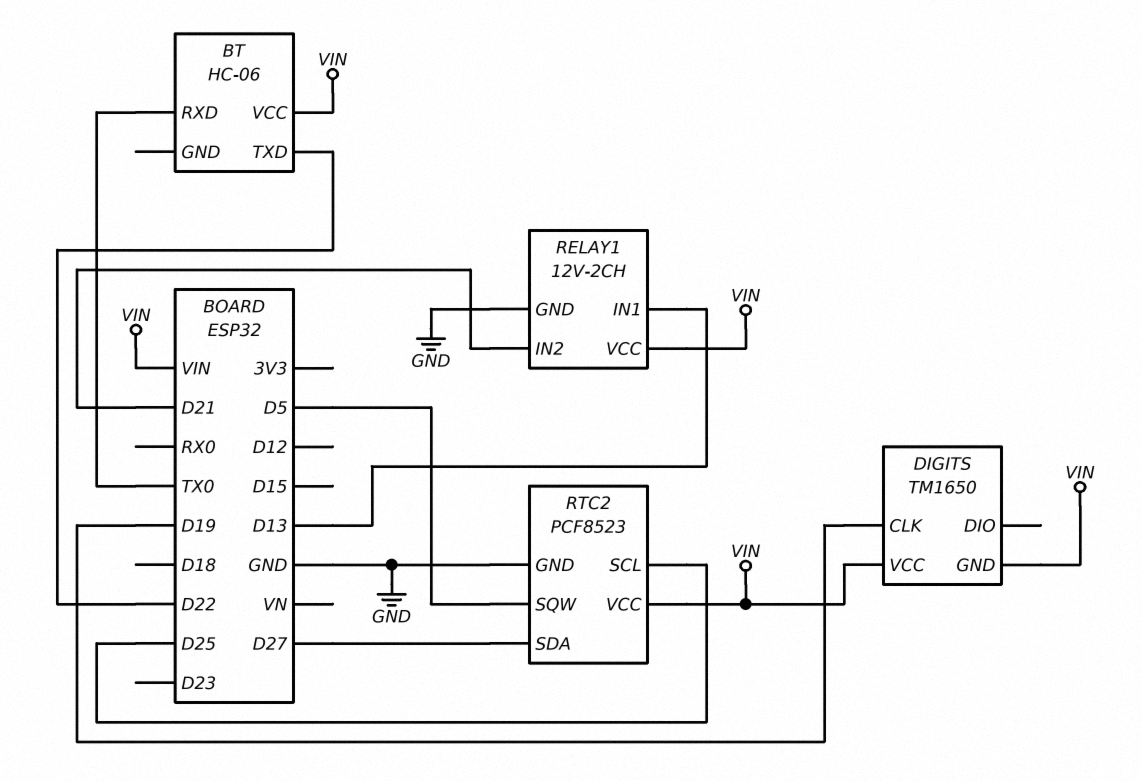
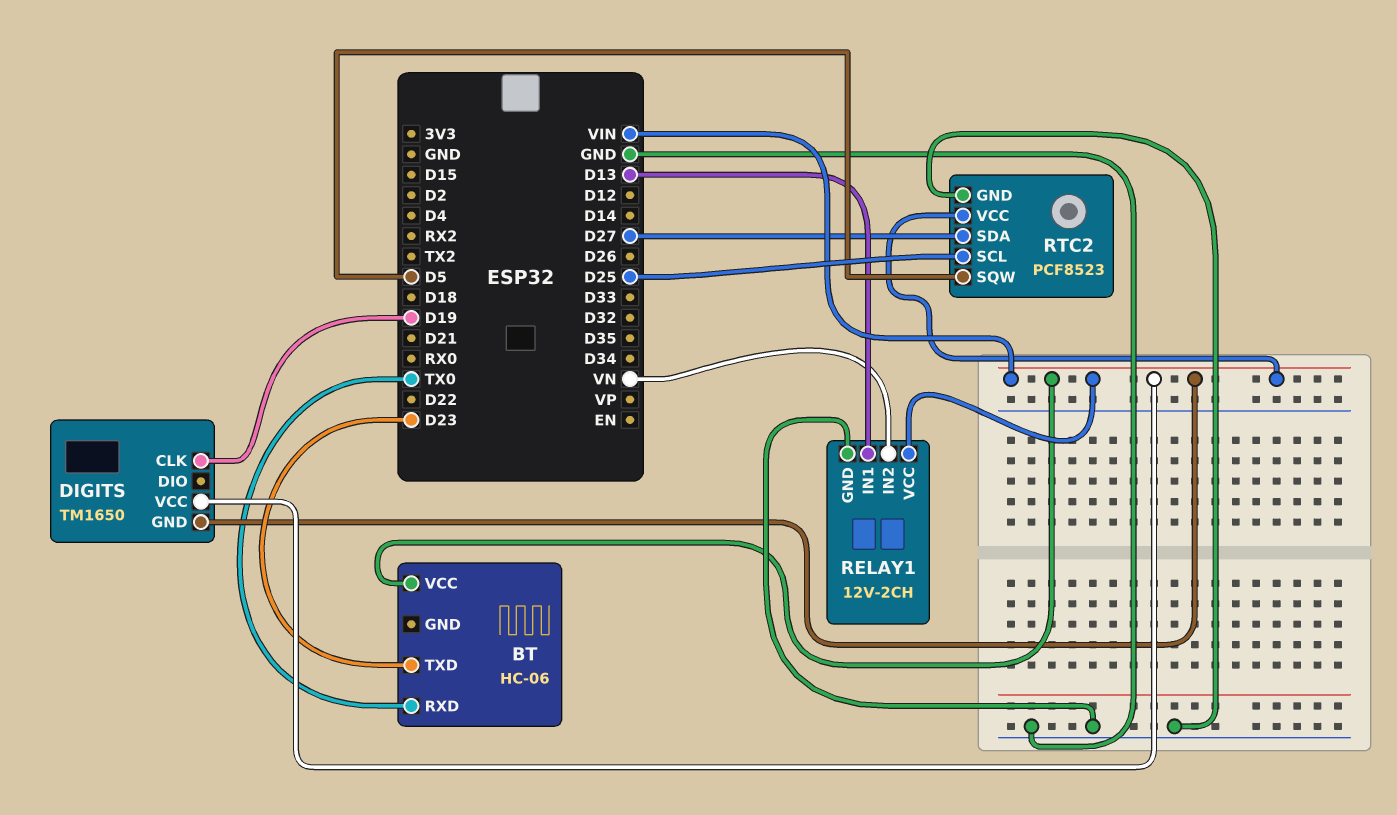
BT pin TXD: D22 -> D23
RELAY1 pin IN2: D21 -> VN

